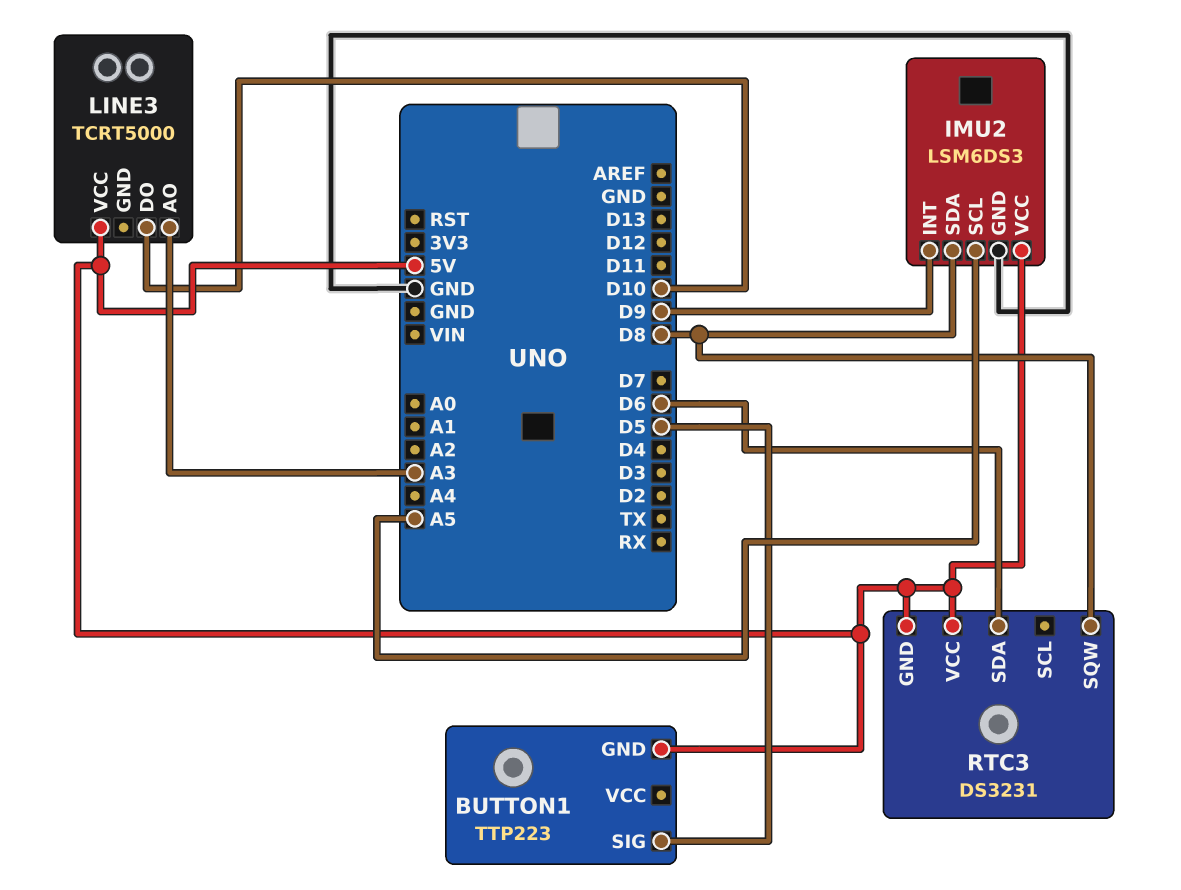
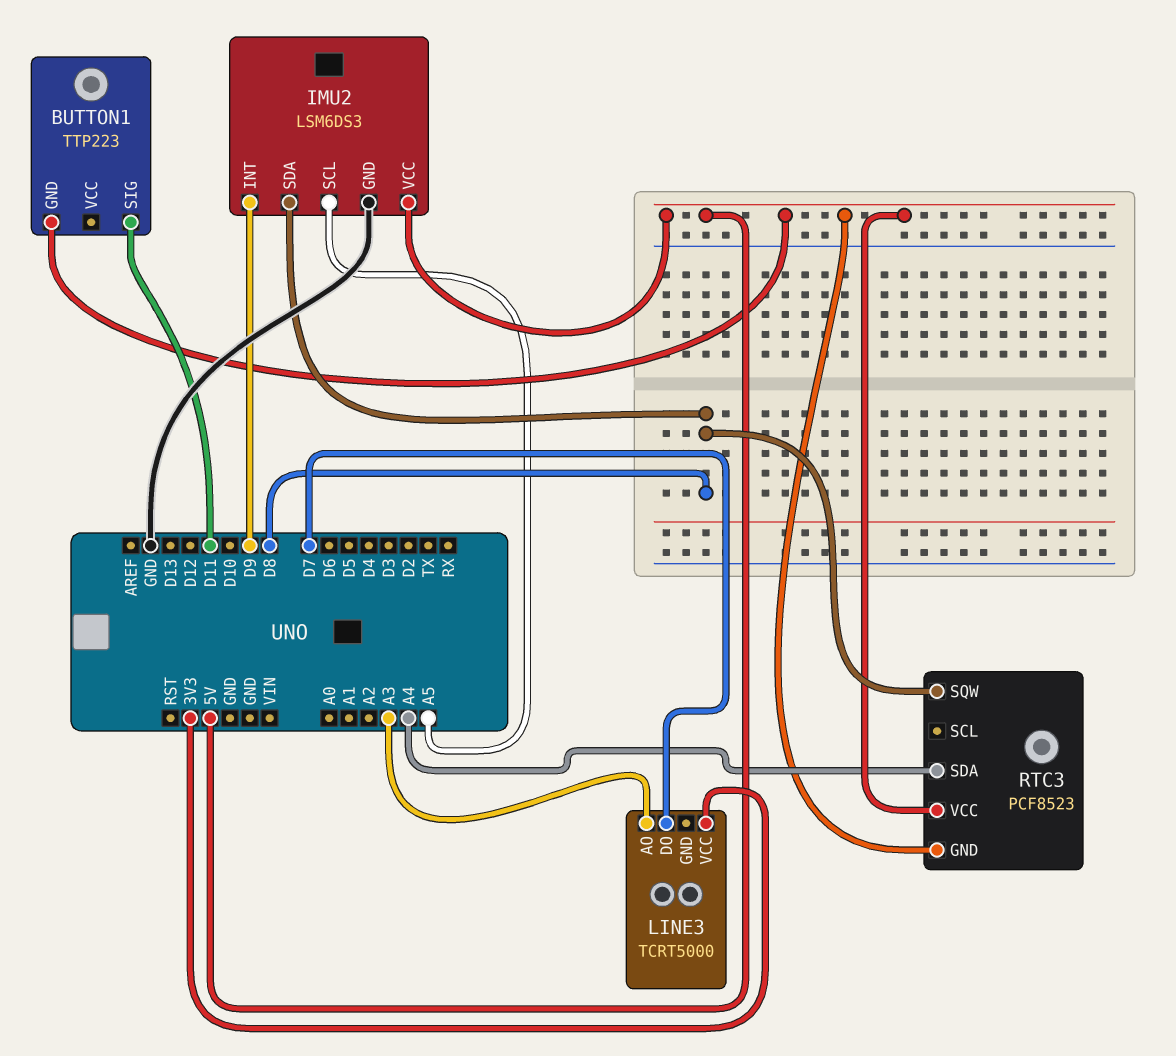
BUTTON1 pin SIG: D5 -> D11
LINE3 pin DO: D10 -> D7
LINE3 pin VCC: 5V -> 3V3
RTC3: DS3231 -> PCF8523
RTC3 pin SDA: D6 -> A4

